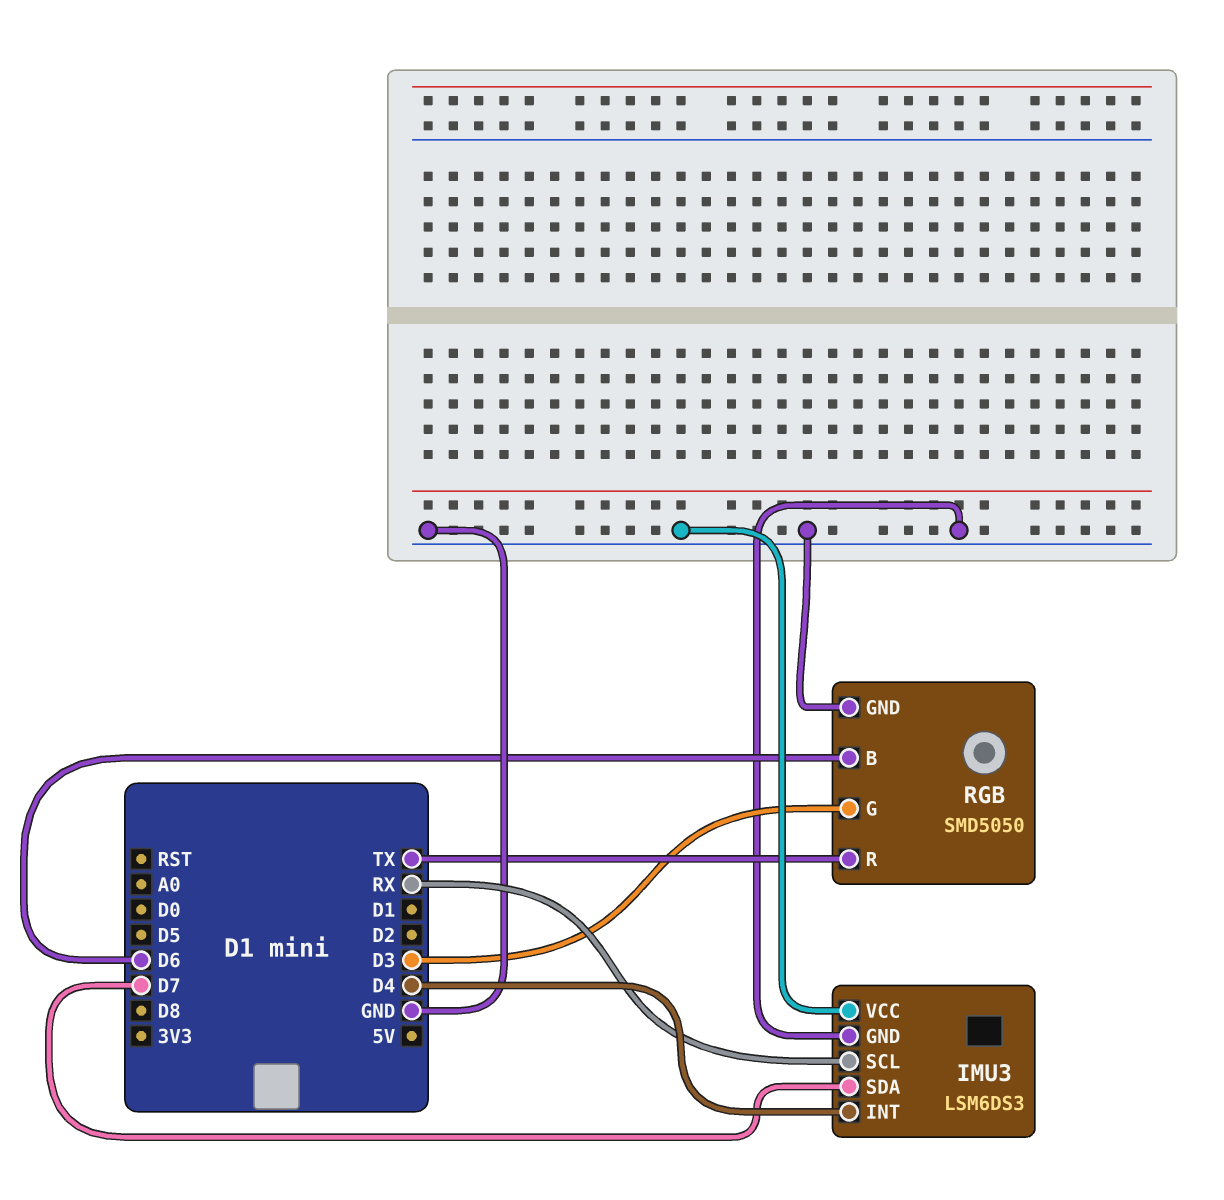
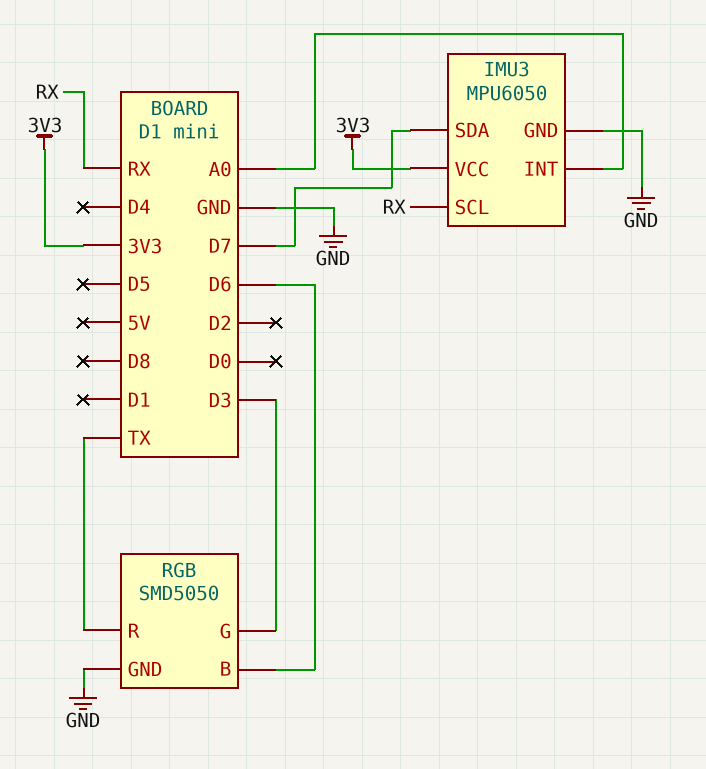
IMU3: LSM6DS3 -> MPU6050
IMU3 pin INT: D4 -> A0
IMU3 pin VCC: GND -> 3V3

